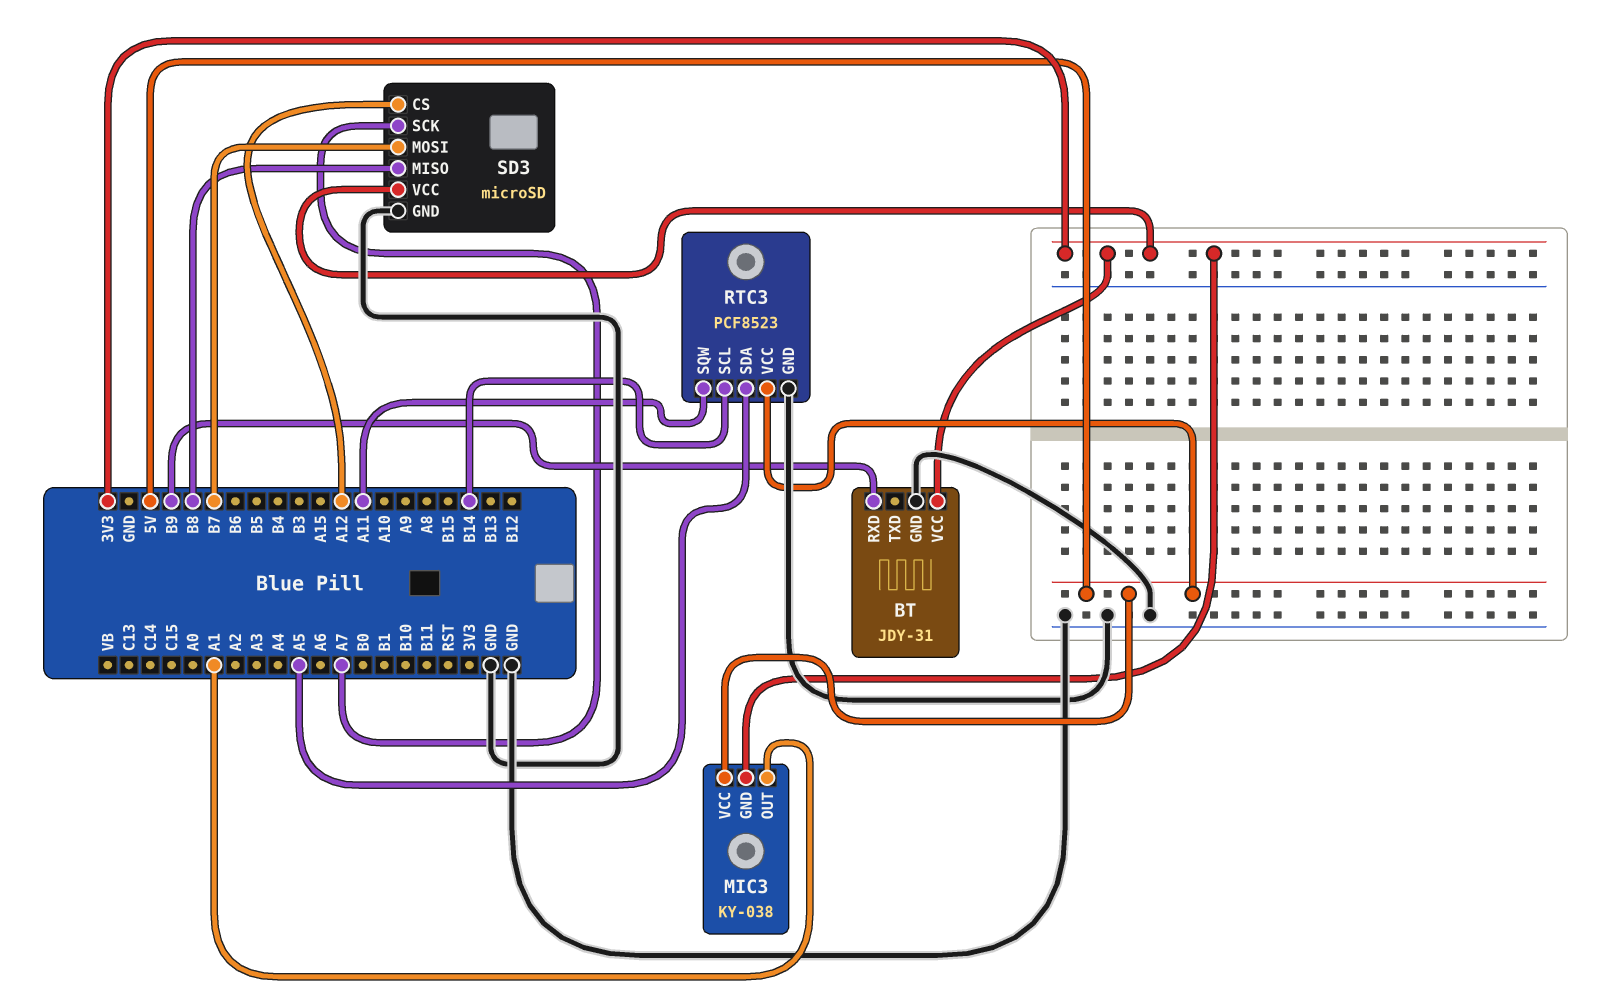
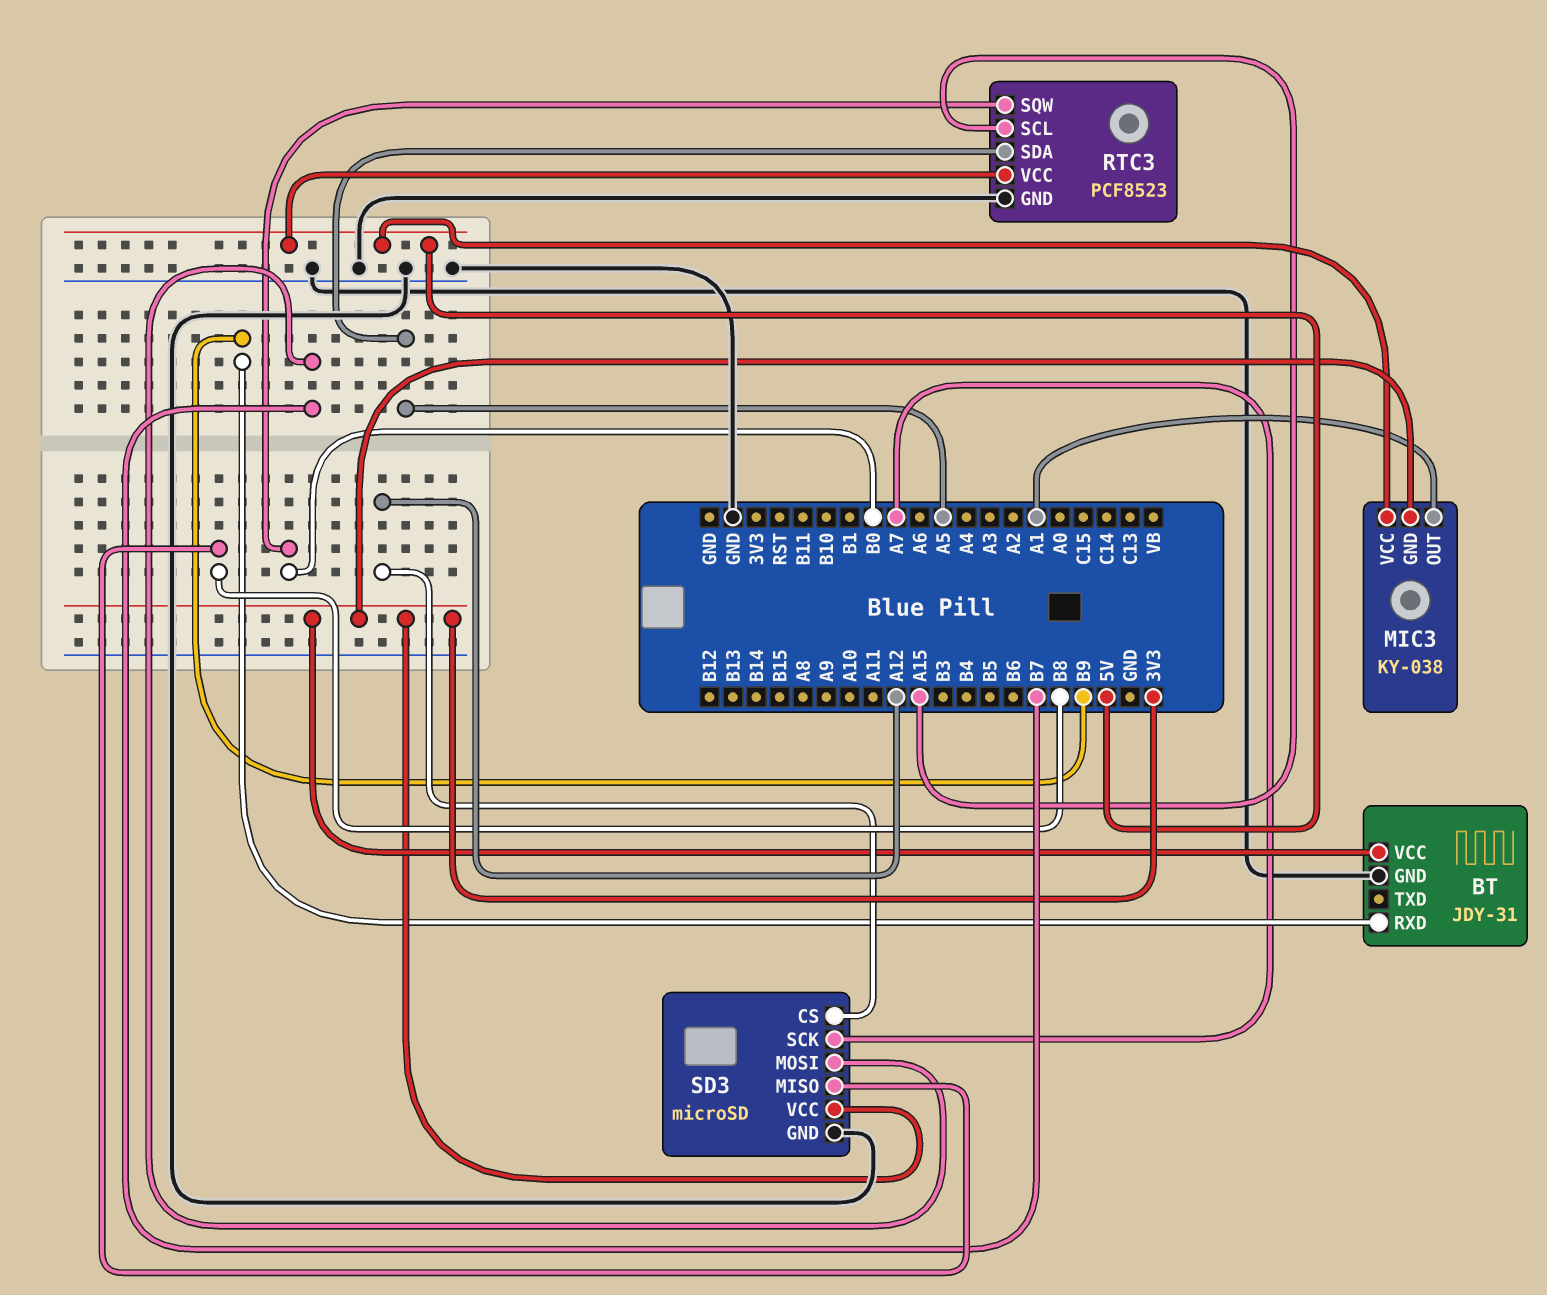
RTC3 pin SCL: B14 -> A15
RTC3 pin SQW: A11 -> B0

